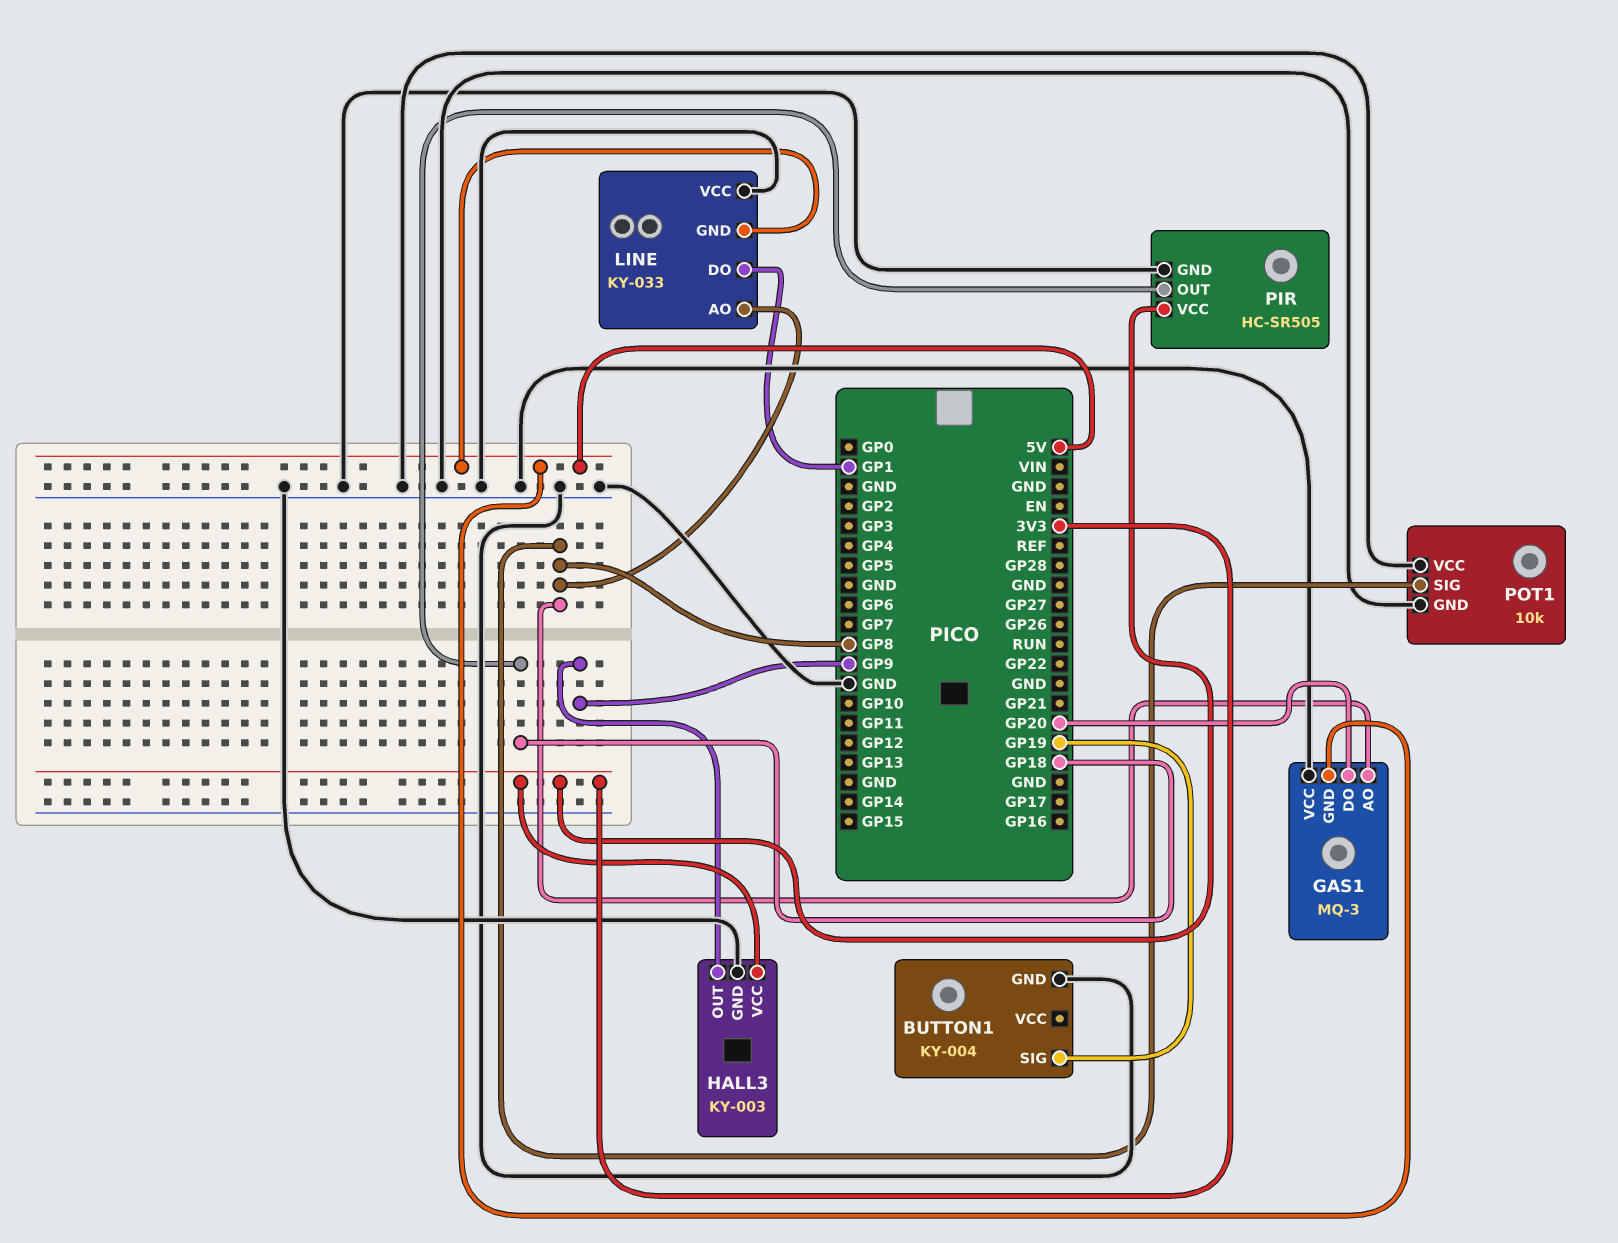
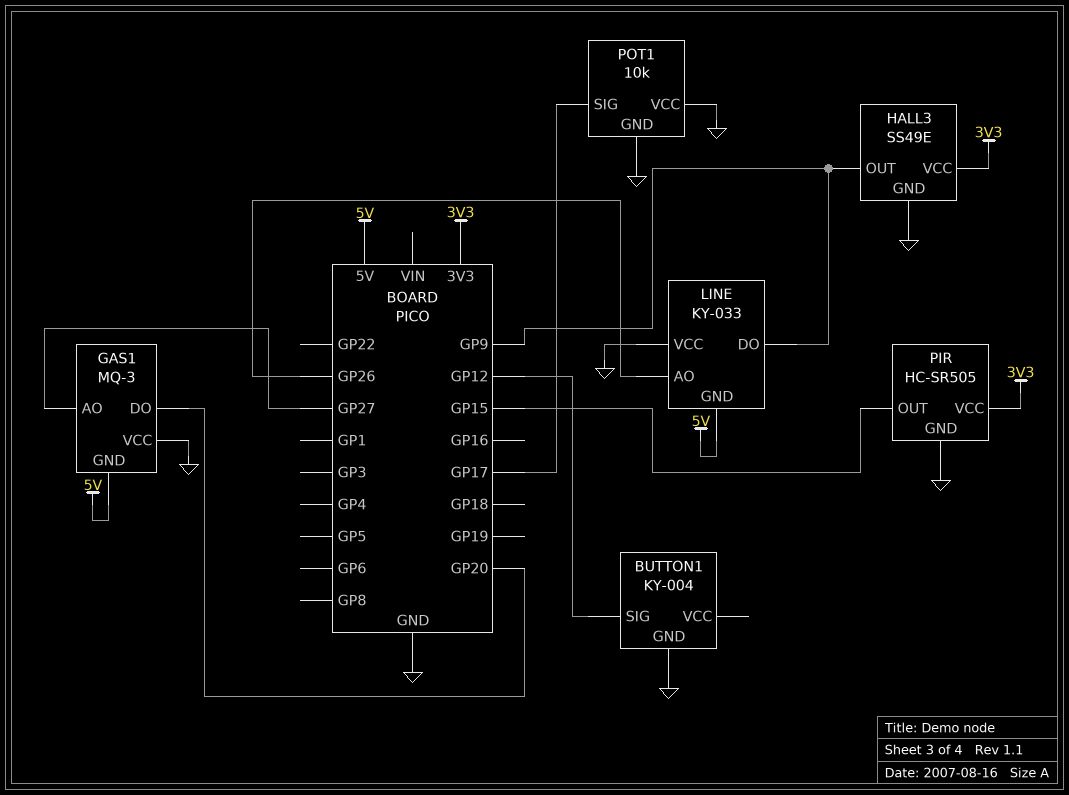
BUTTON1 pin SIG: GP19 -> GP12
GAS1 pin AO: GP8 -> GP27
HALL3: KY-003 -> SS49E
LINE pin AO: GP8 -> GP26
LINE pin DO: GP1 -> GP9
PIR pin OUT: GP18 -> GP15
POT1 pin SIG: GP8 -> GP17

